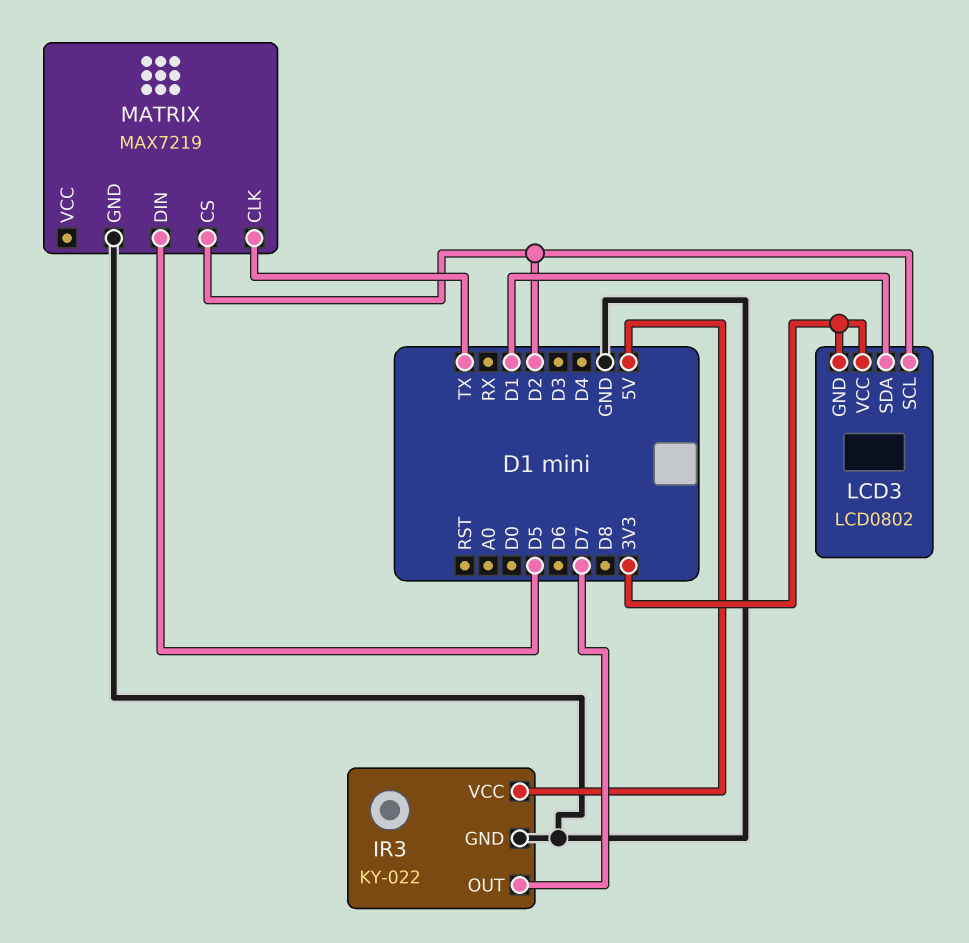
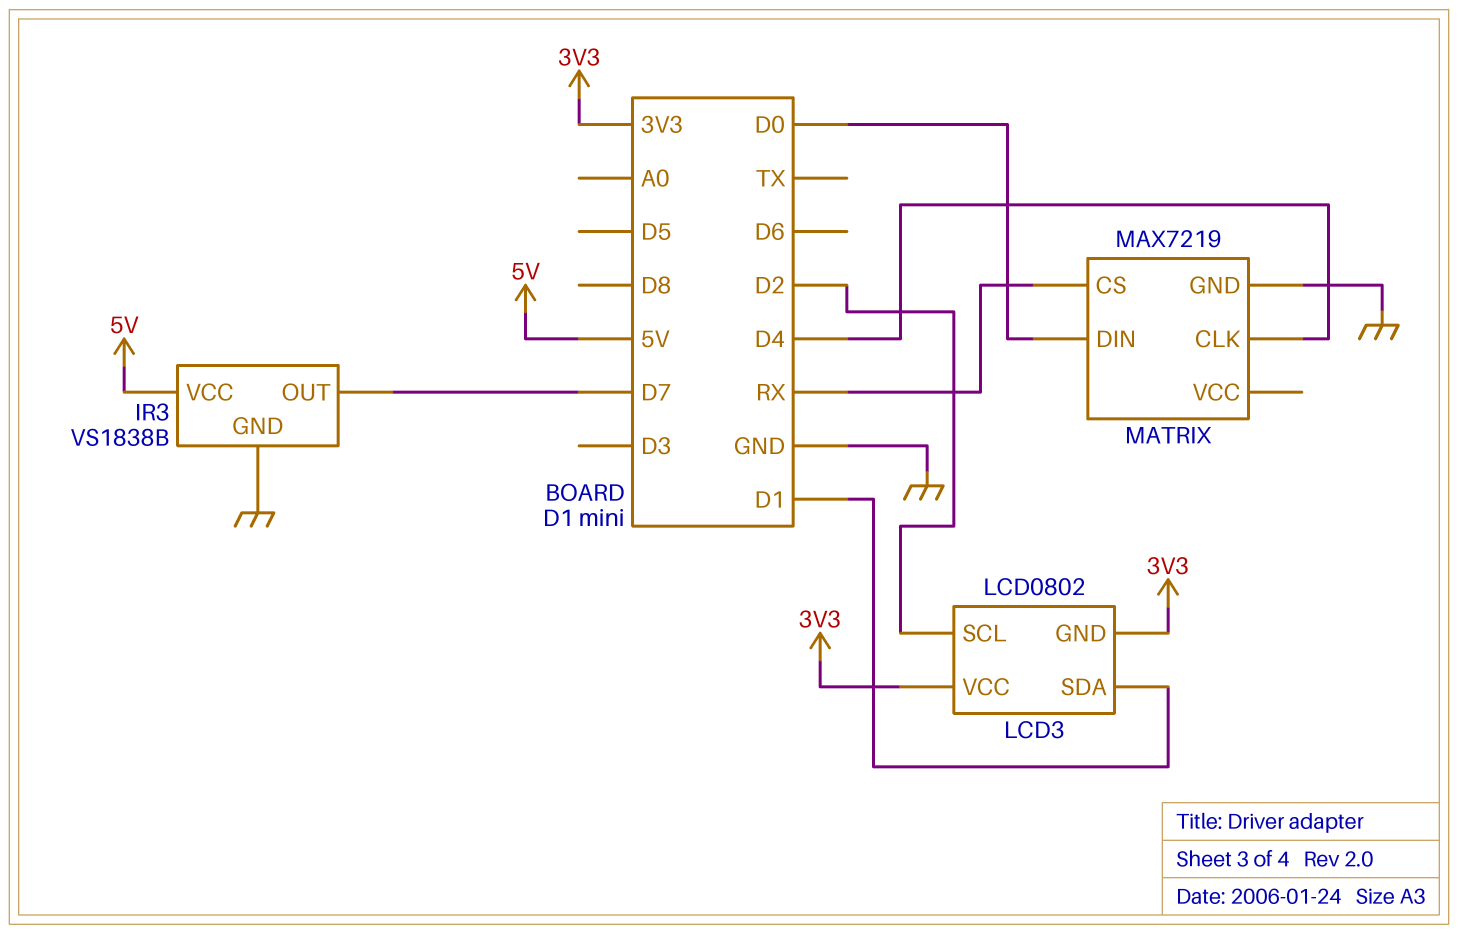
IR3: KY-022 -> VS1838B
MATRIX pin CLK: TX -> D4
MATRIX pin CS: D2 -> RX
MATRIX pin DIN: D5 -> D0

